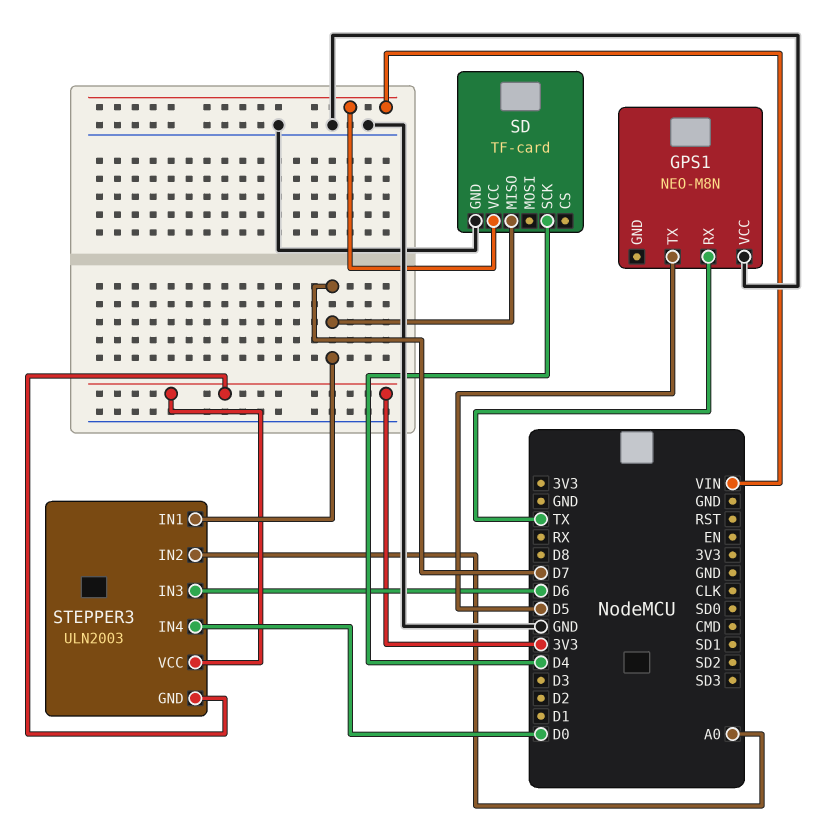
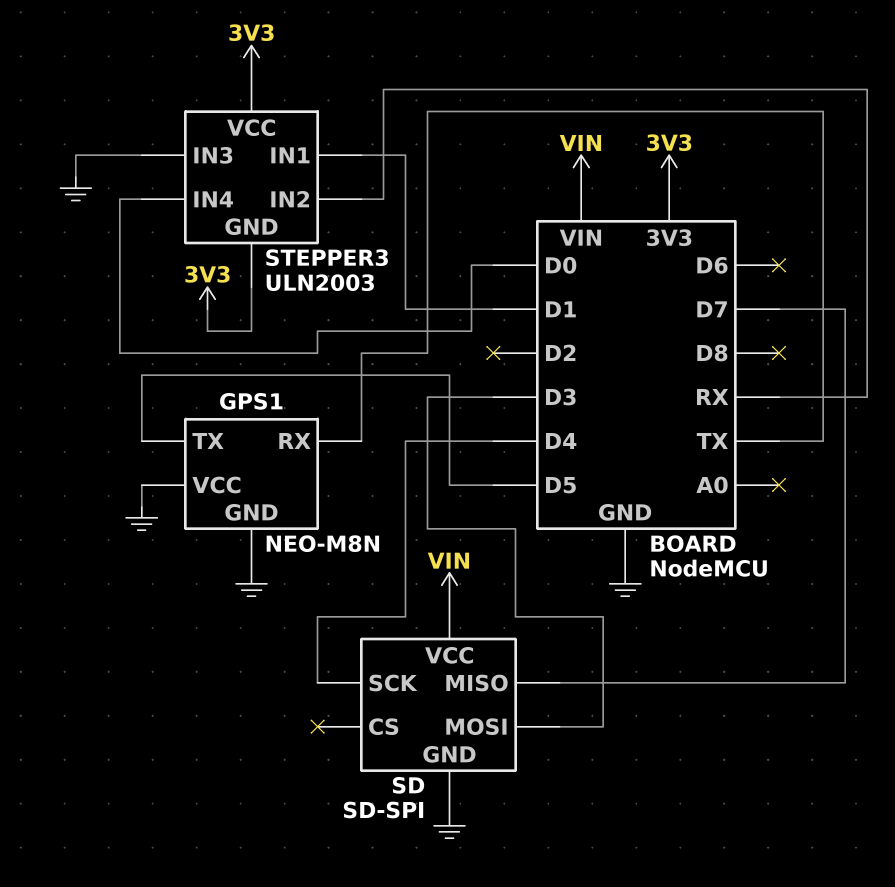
GPS1 pin GND: none -> GND
SD: TF-card -> SD-SPI
SD pin MOSI: none -> D3
STEPPER3 pin IN1: D7 -> D1
STEPPER3 pin IN2: A0 -> RX
STEPPER3 pin IN3: D6 -> GND

